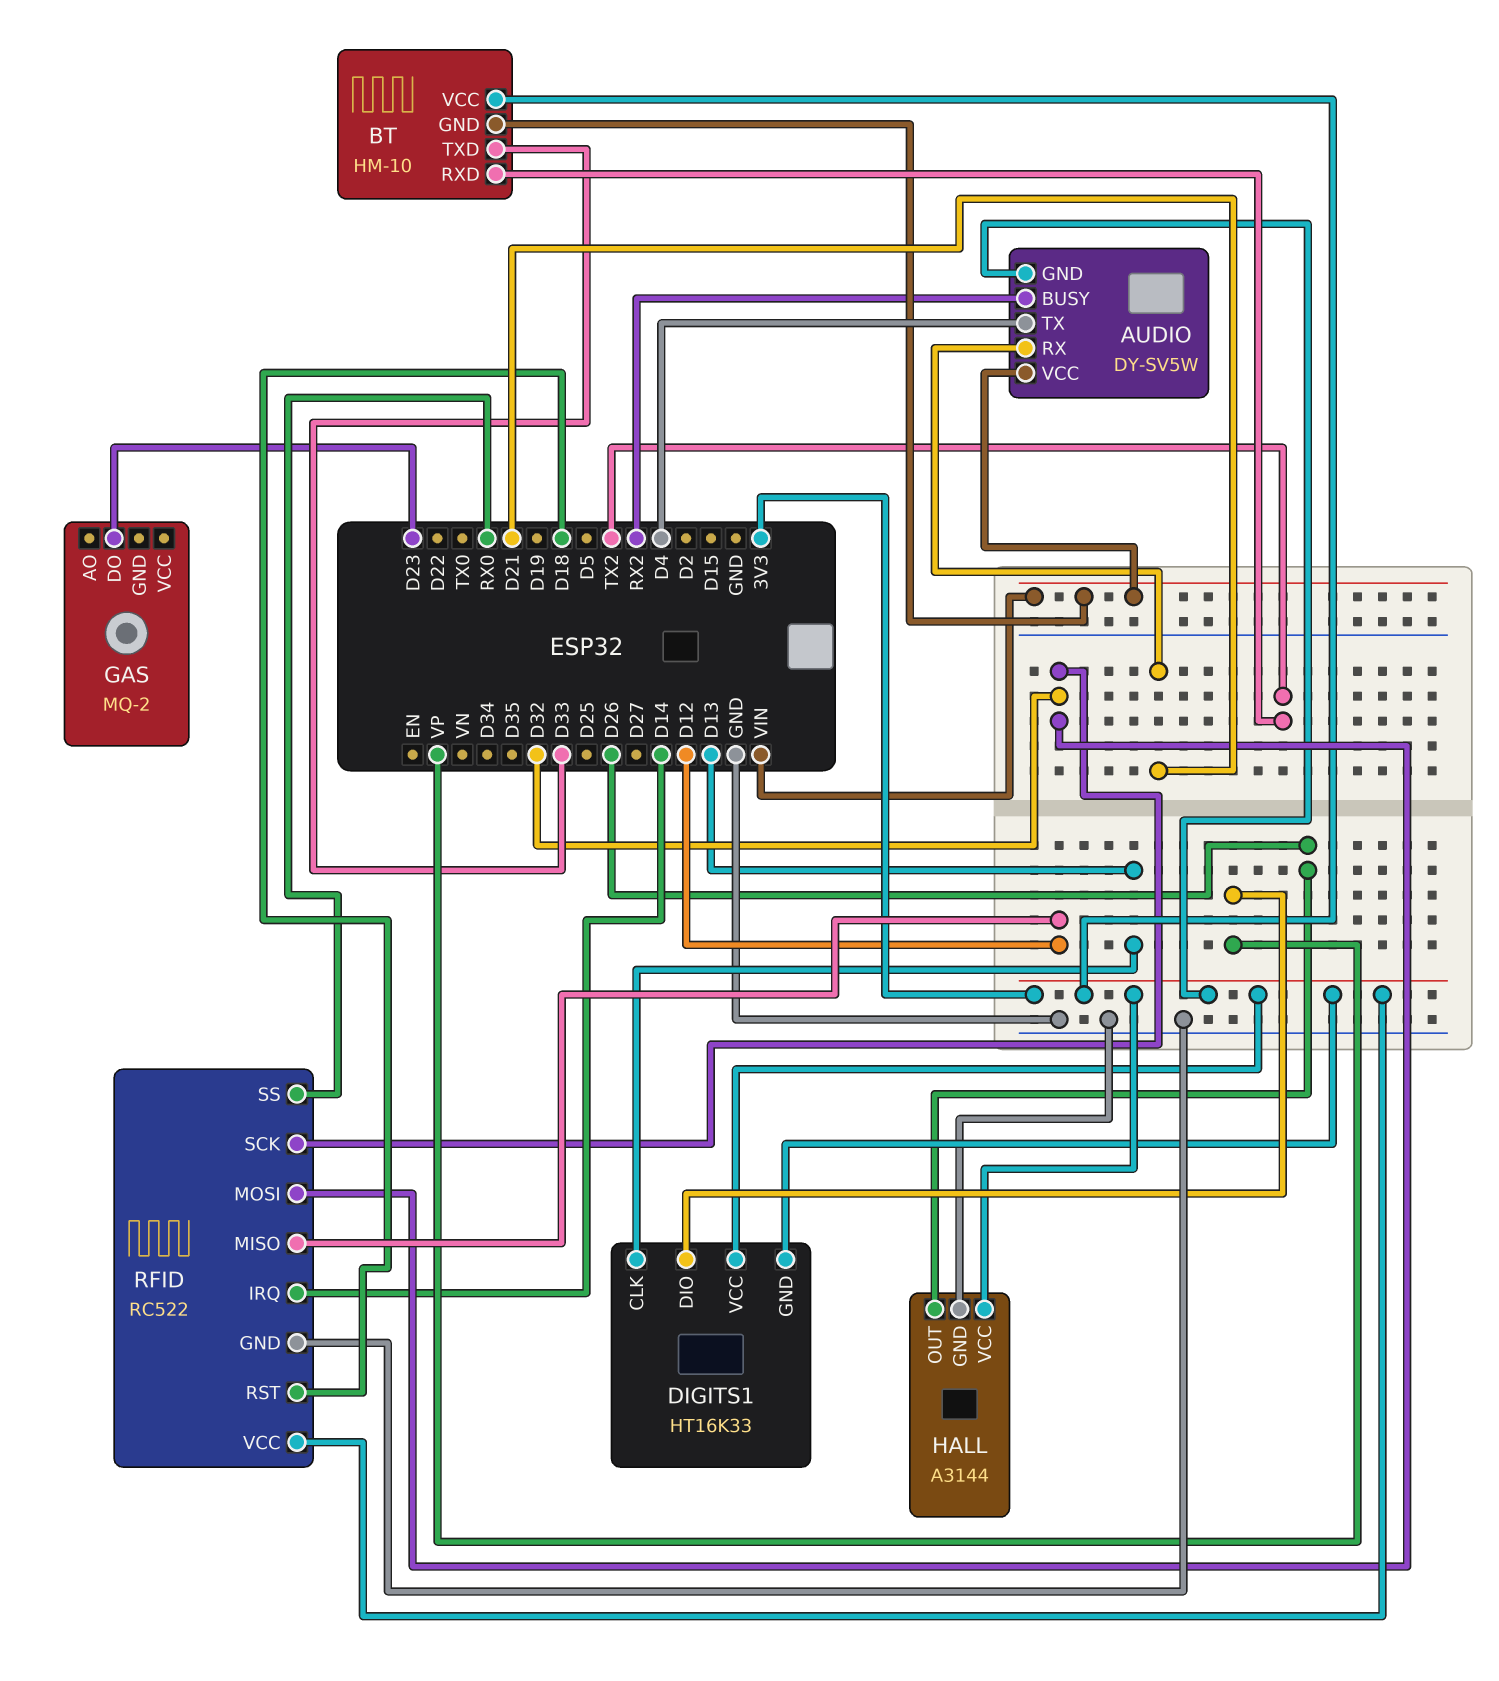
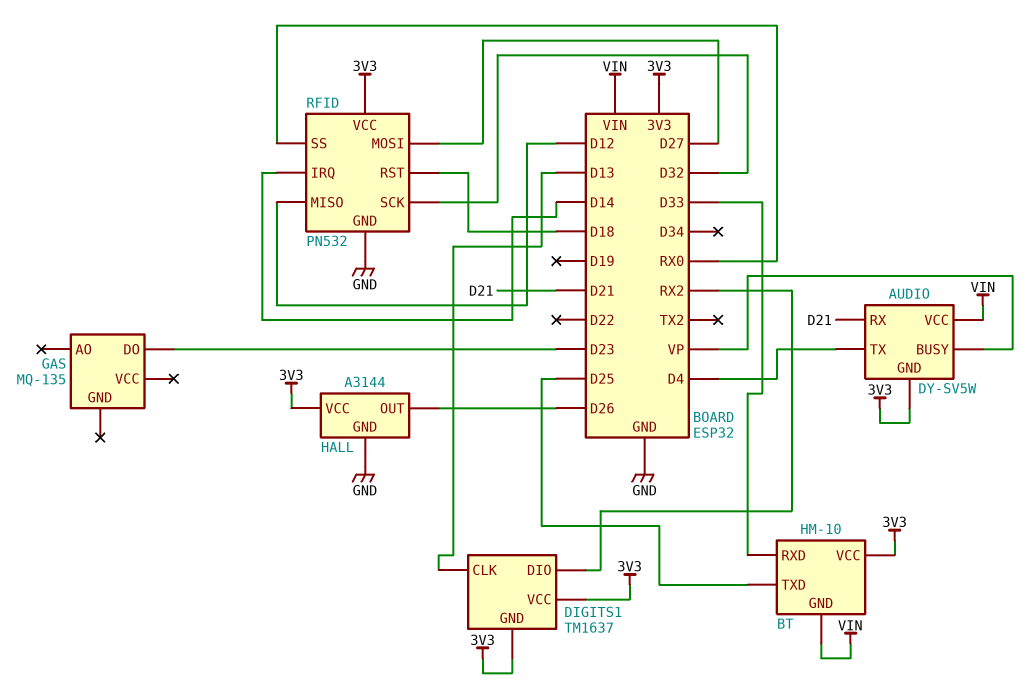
AUDIO pin BUSY: RX2 -> VP
BT pin RXD: TX2 -> D33
BT pin TXD: D33 -> D25
DIGITS1: HT16K33 -> TM1637
DIGITS1 pin DIO: VP -> RX2
GAS: MQ-2 -> MQ-135
RFID: RC522 -> PN532
RFID pin MOSI: D32 -> D27

